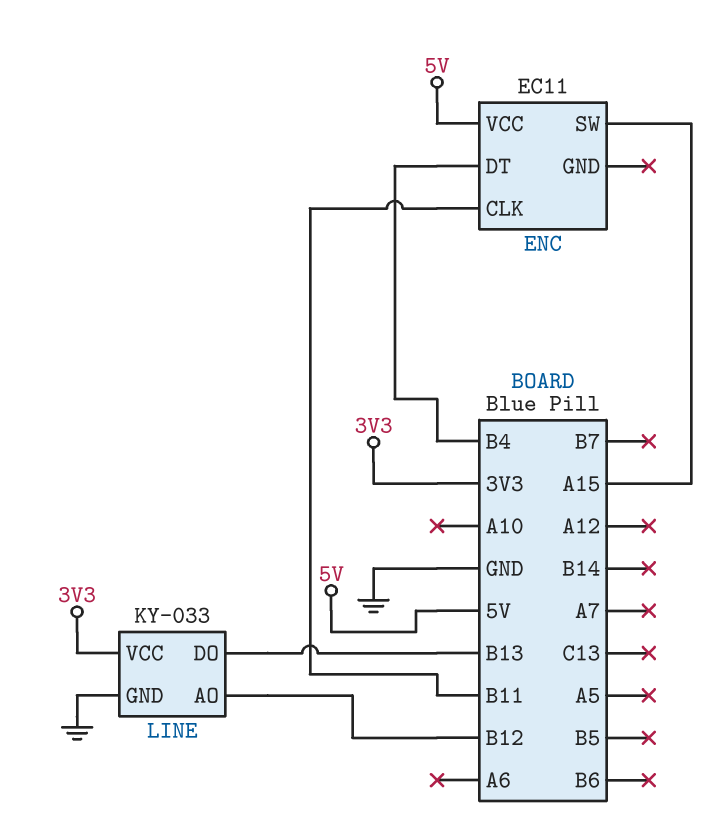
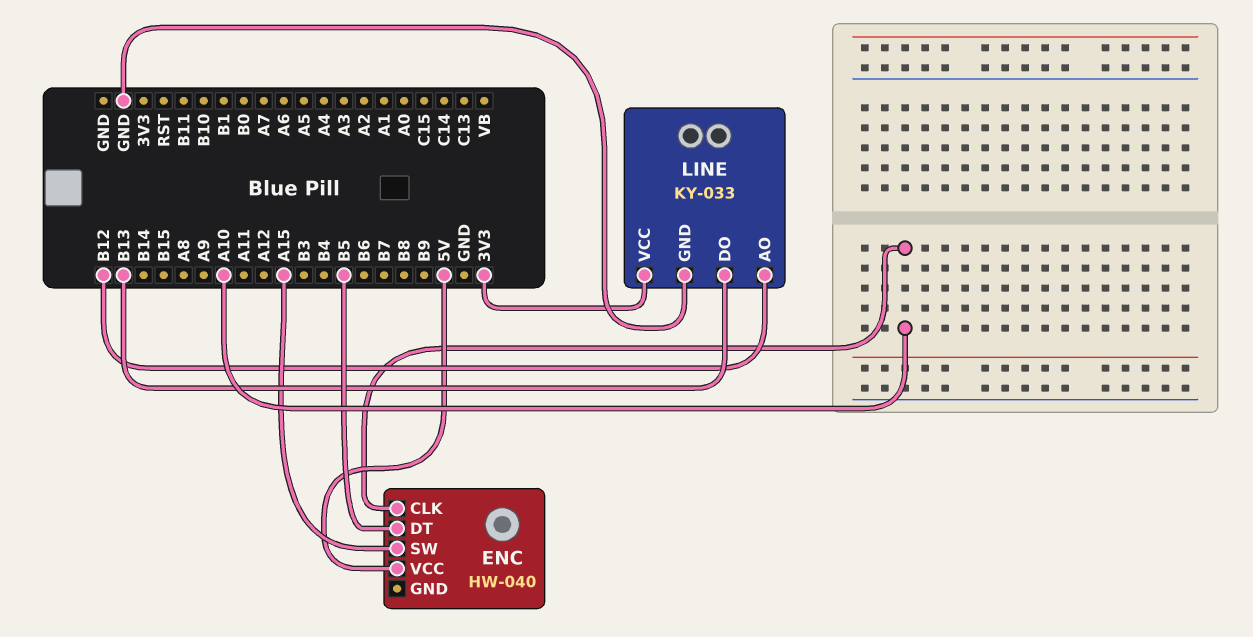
ENC: EC11 -> HW-040
ENC pin CLK: B11 -> A10
ENC pin DT: B4 -> B5

